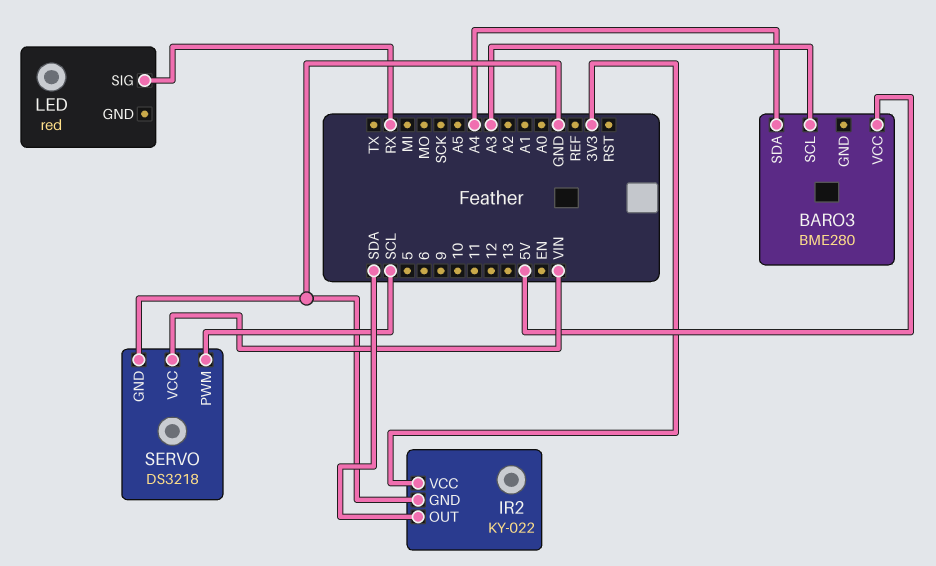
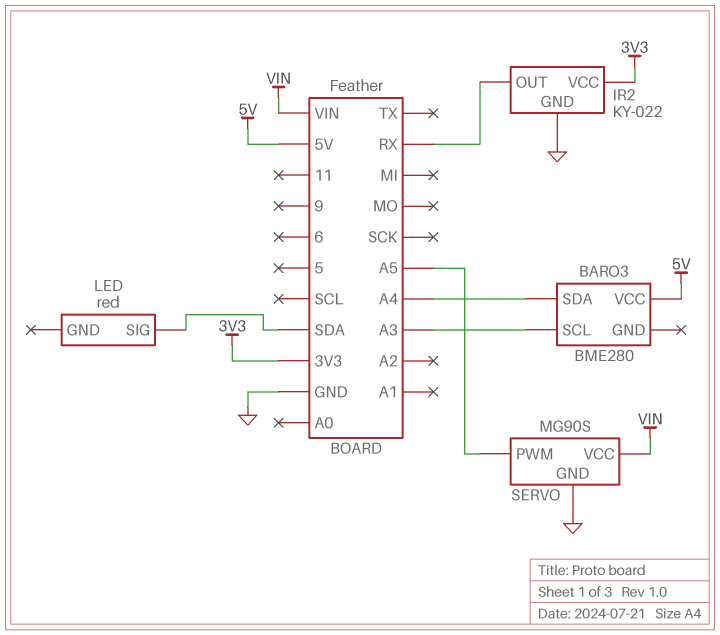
IR2 pin OUT: SDA -> RX
LED pin SIG: RX -> SDA
SERVO: DS3218 -> MG90S
SERVO pin PWM: SCL -> A5

